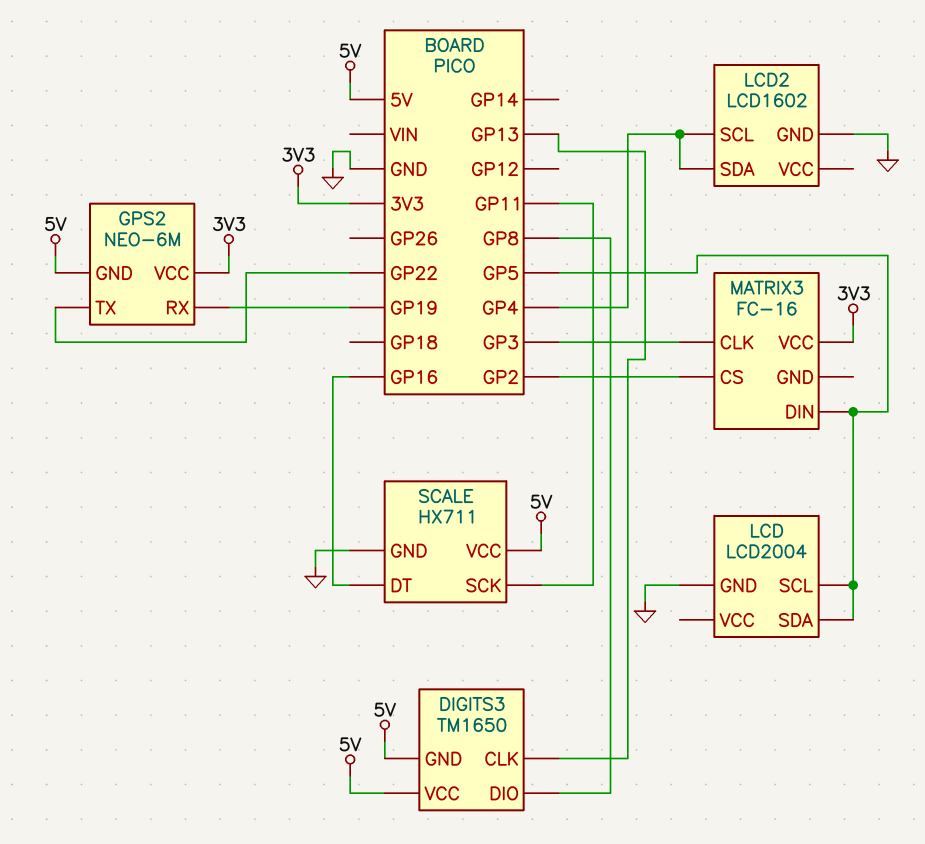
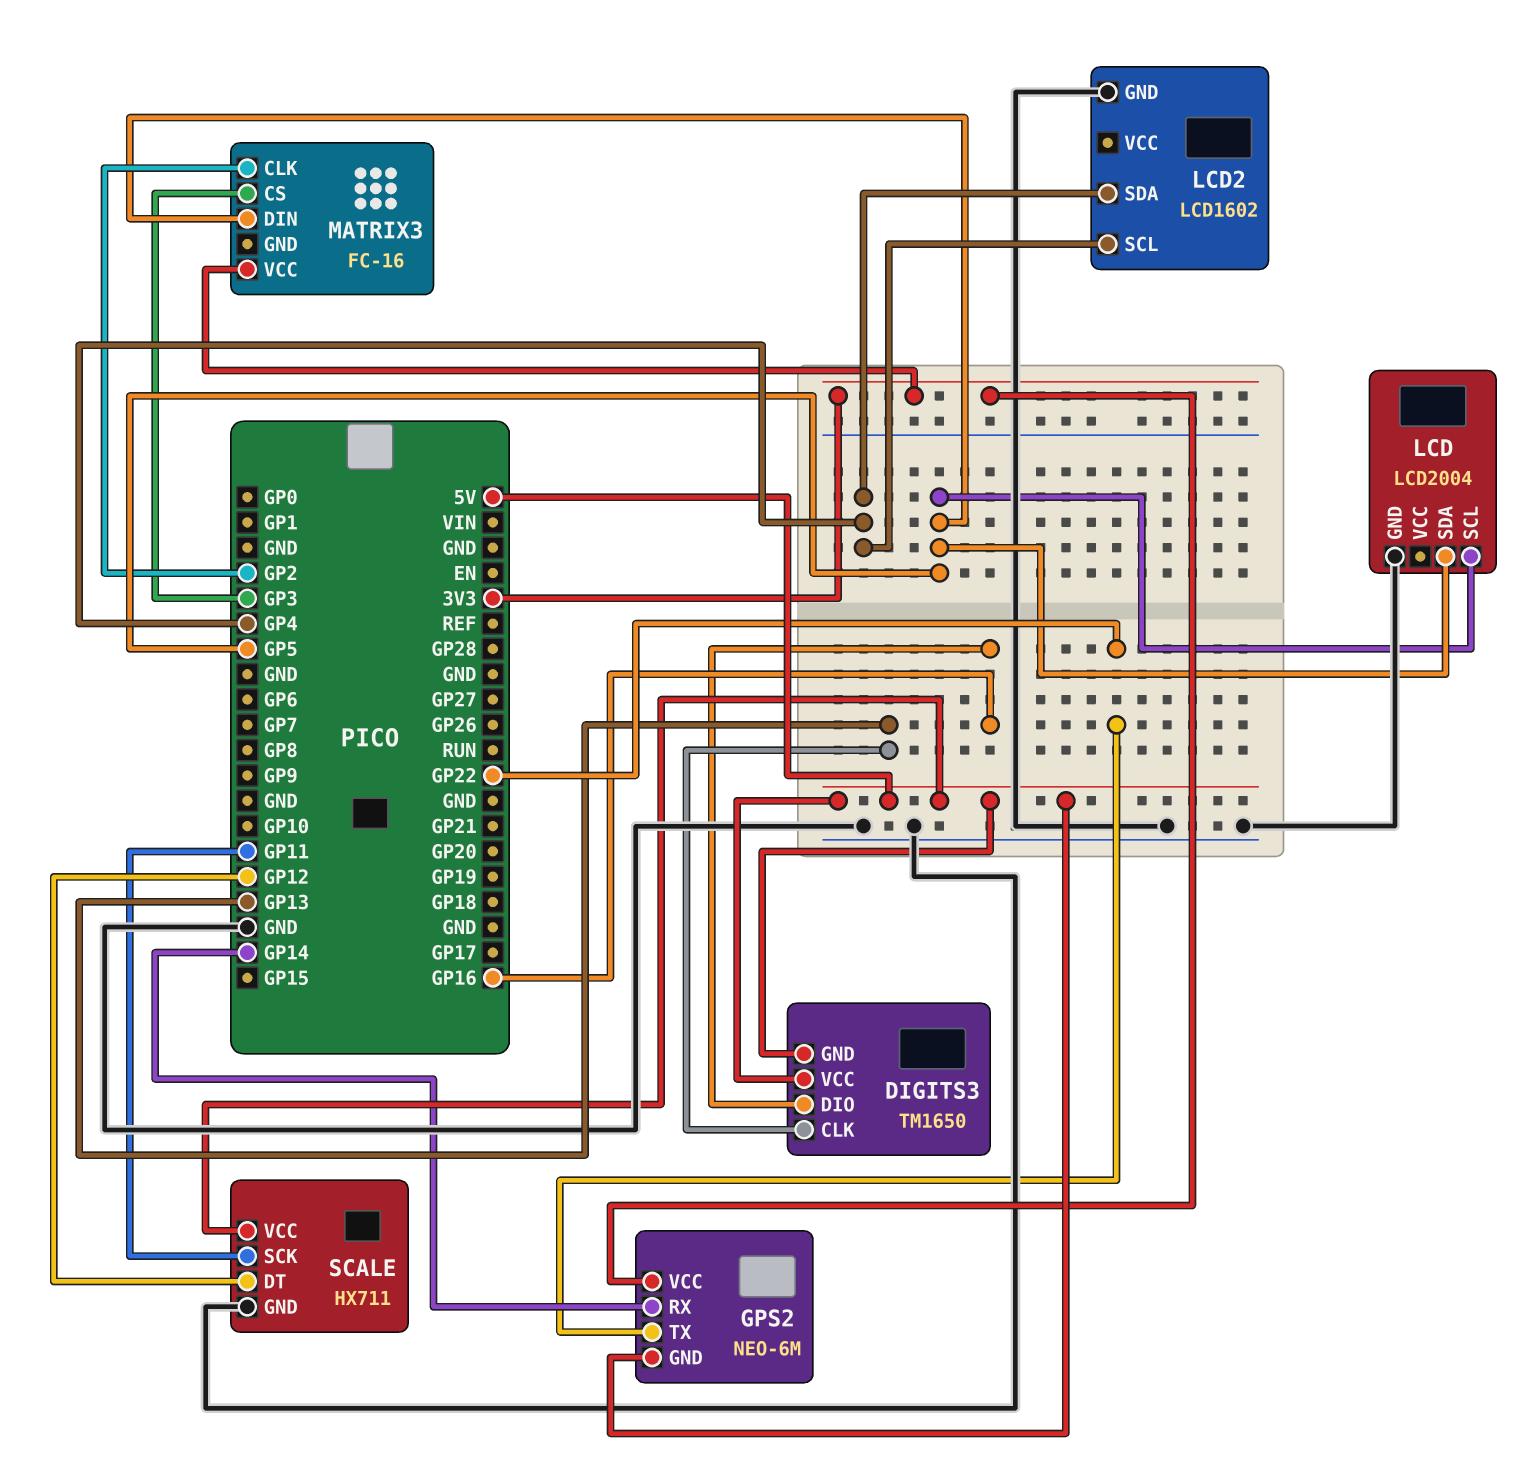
DIGITS3 pin DIO: GP8 -> GP16
GPS2 pin RX: GP19 -> GP14
MATRIX3 pin CLK: GP3 -> GP2
MATRIX3 pin CS: GP2 -> GP3
SCALE pin DT: GP16 -> GP12

